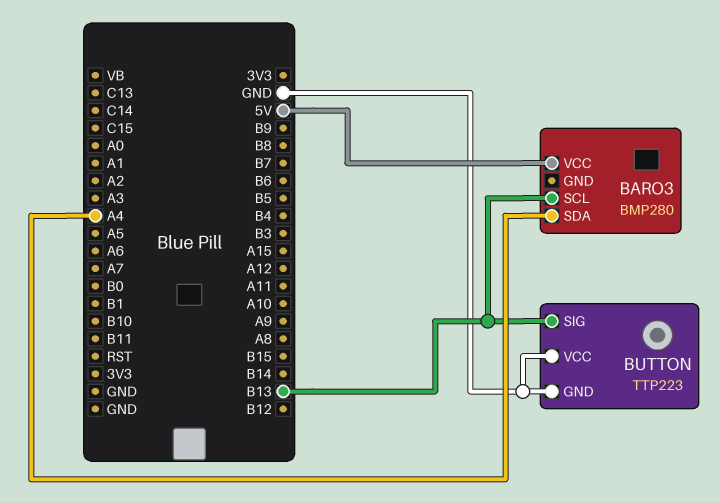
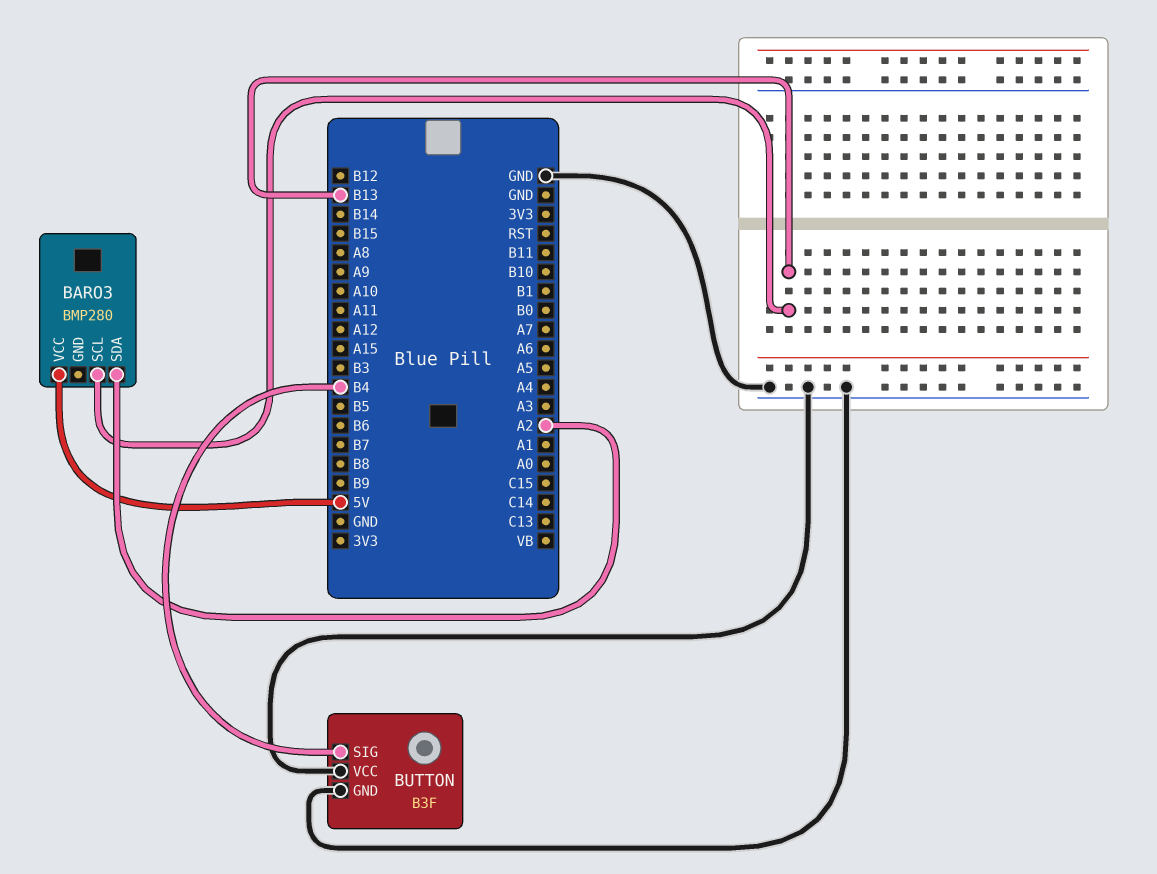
BARO3 pin SDA: A4 -> A2
BUTTON: TTP223 -> B3F
BUTTON pin SIG: B13 -> B4

